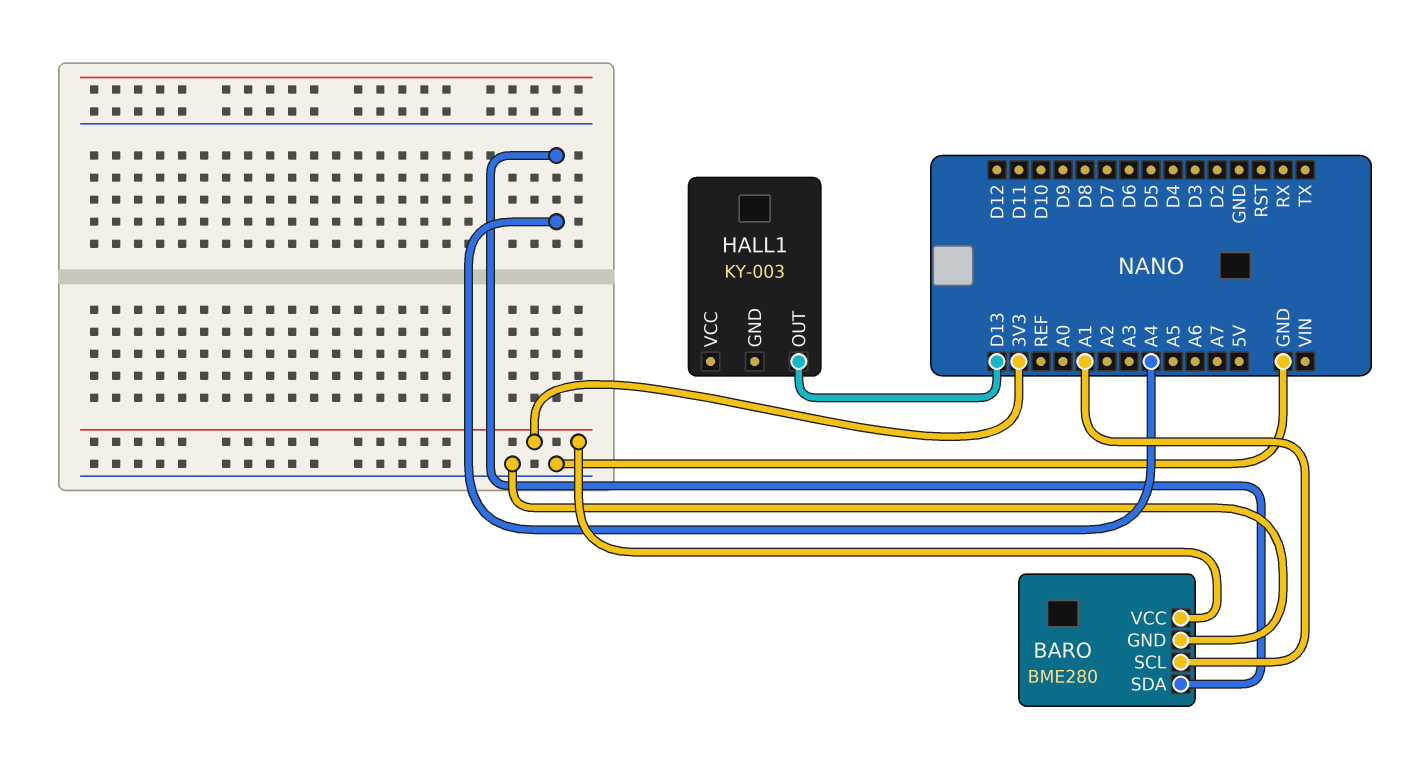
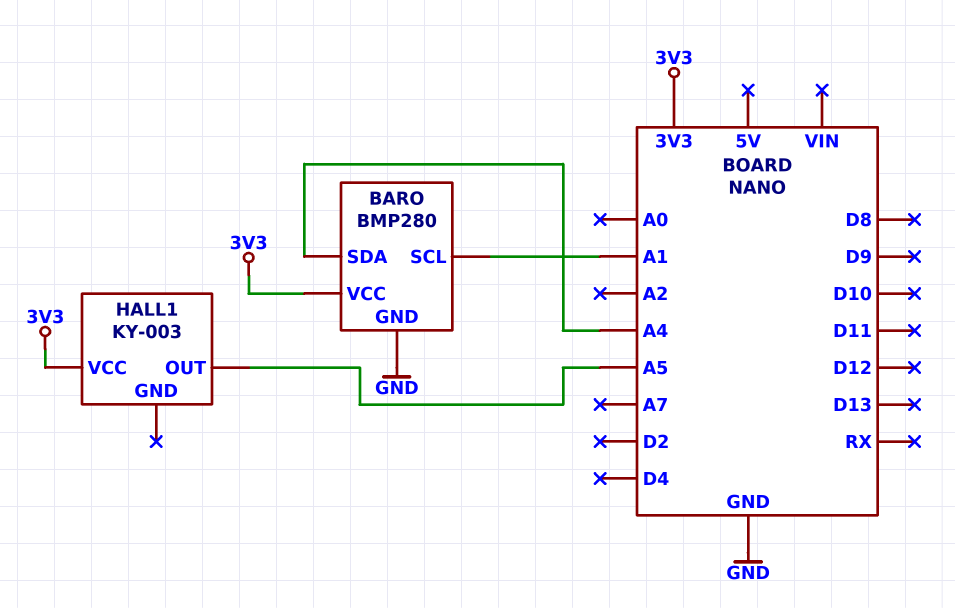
BARO: BME280 -> BMP280
HALL1 pin OUT: D13 -> A5
HALL1 pin VCC: none -> 3V3

